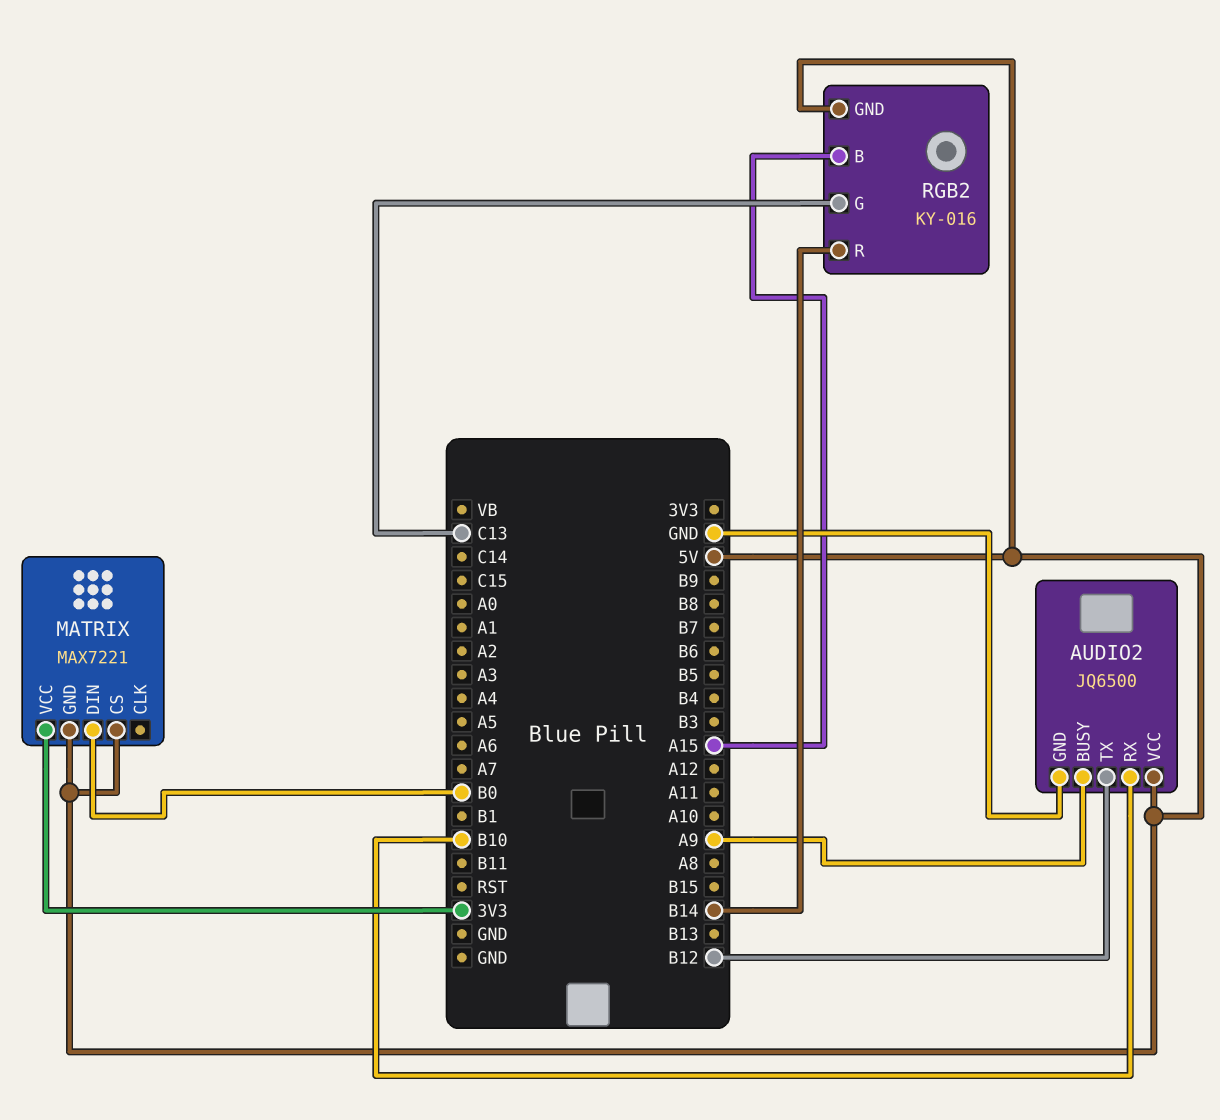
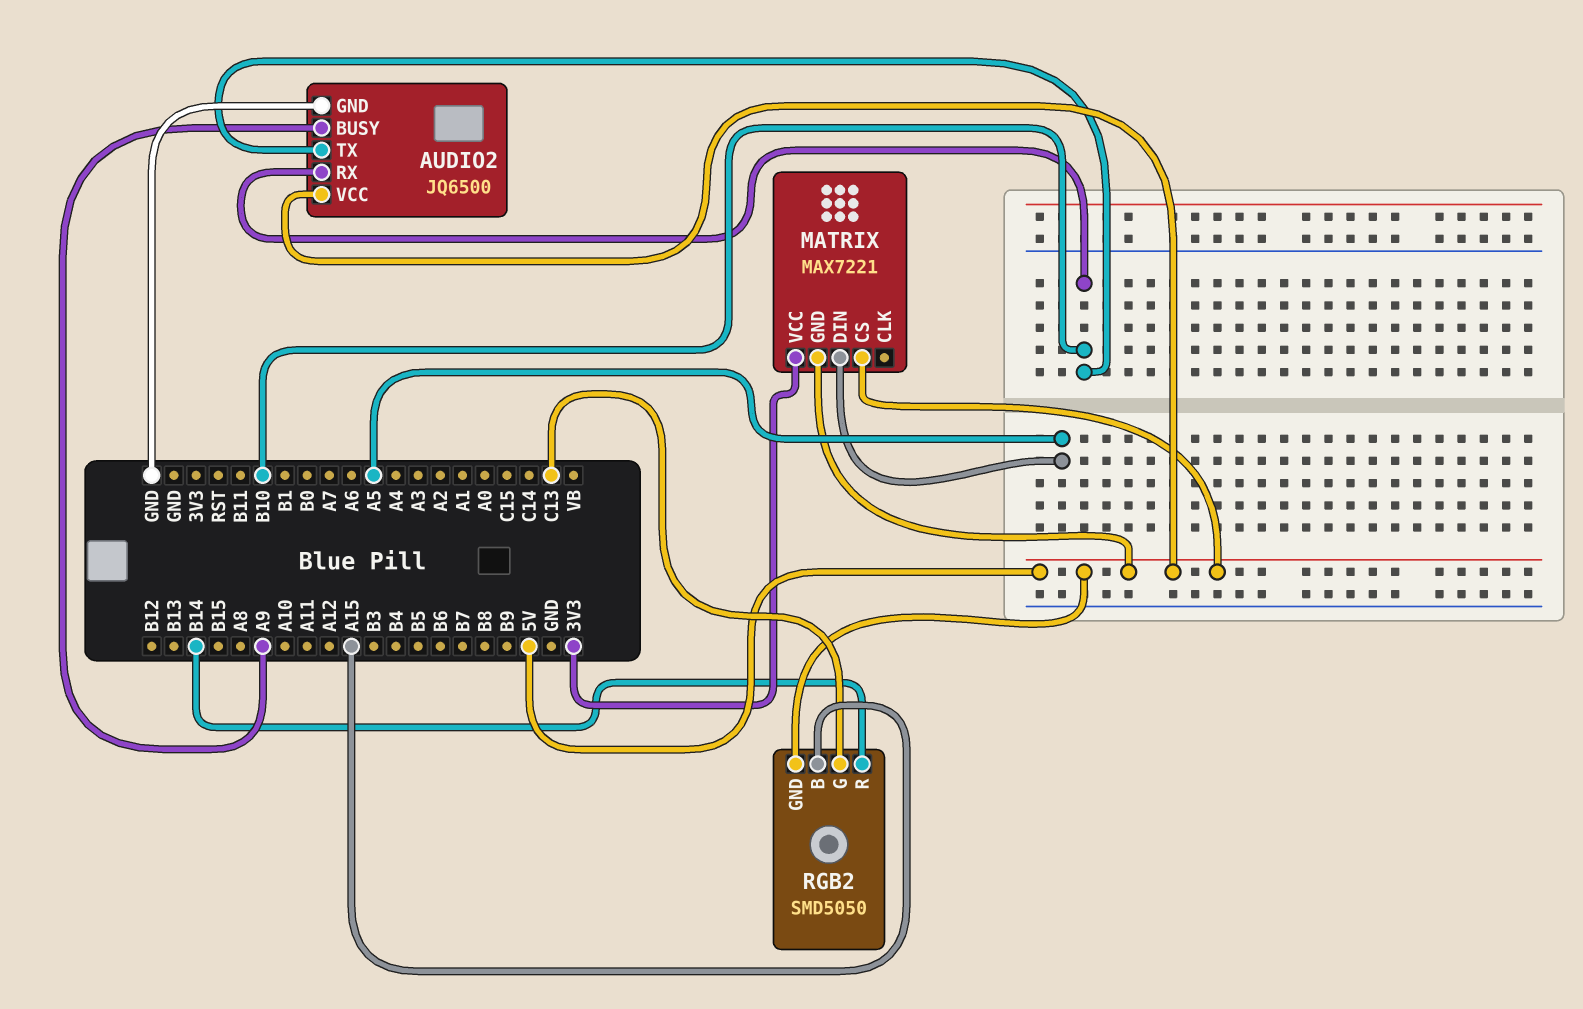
AUDIO2 pin TX: B12 -> B10
MATRIX pin DIN: B0 -> A5
RGB2: KY-016 -> SMD5050

